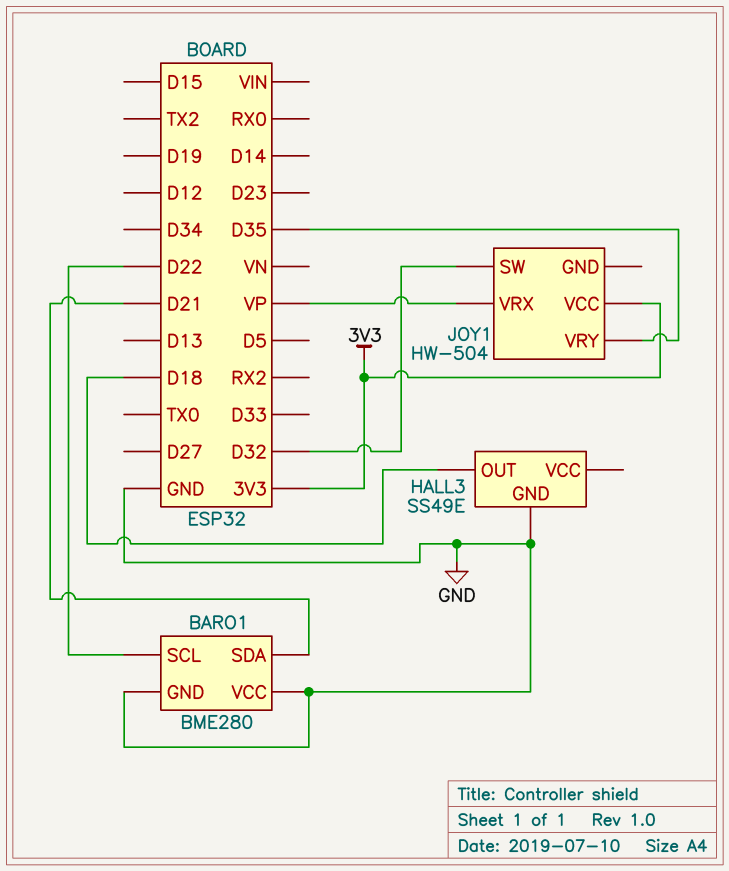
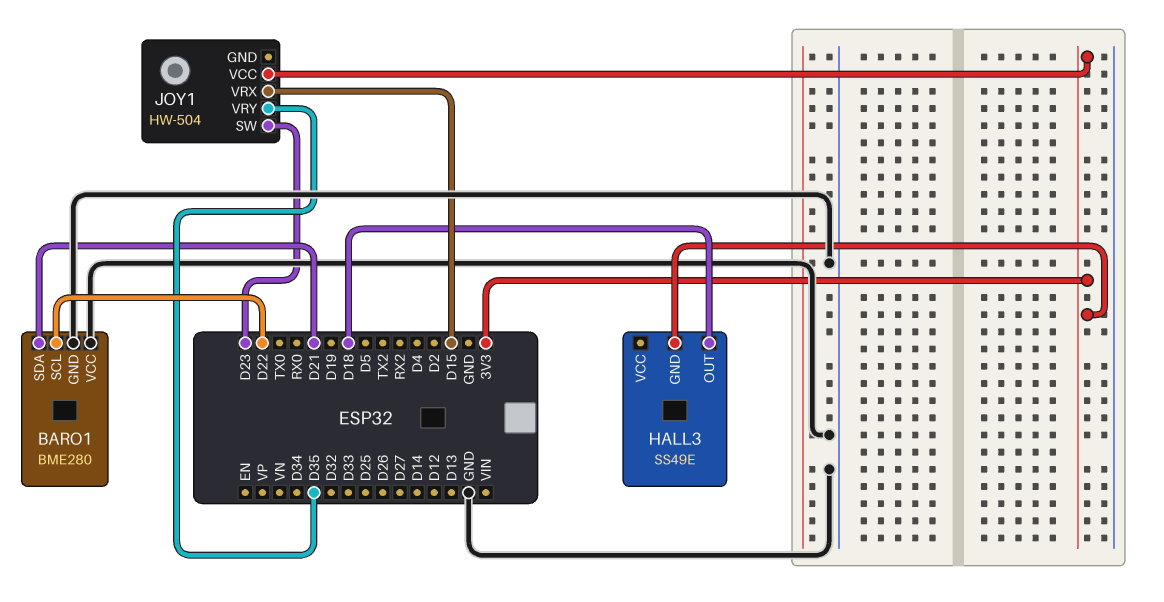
HALL3 pin GND: GND -> 3V3
JOY1 pin SW: D32 -> D23
JOY1 pin VRX: VP -> D15

